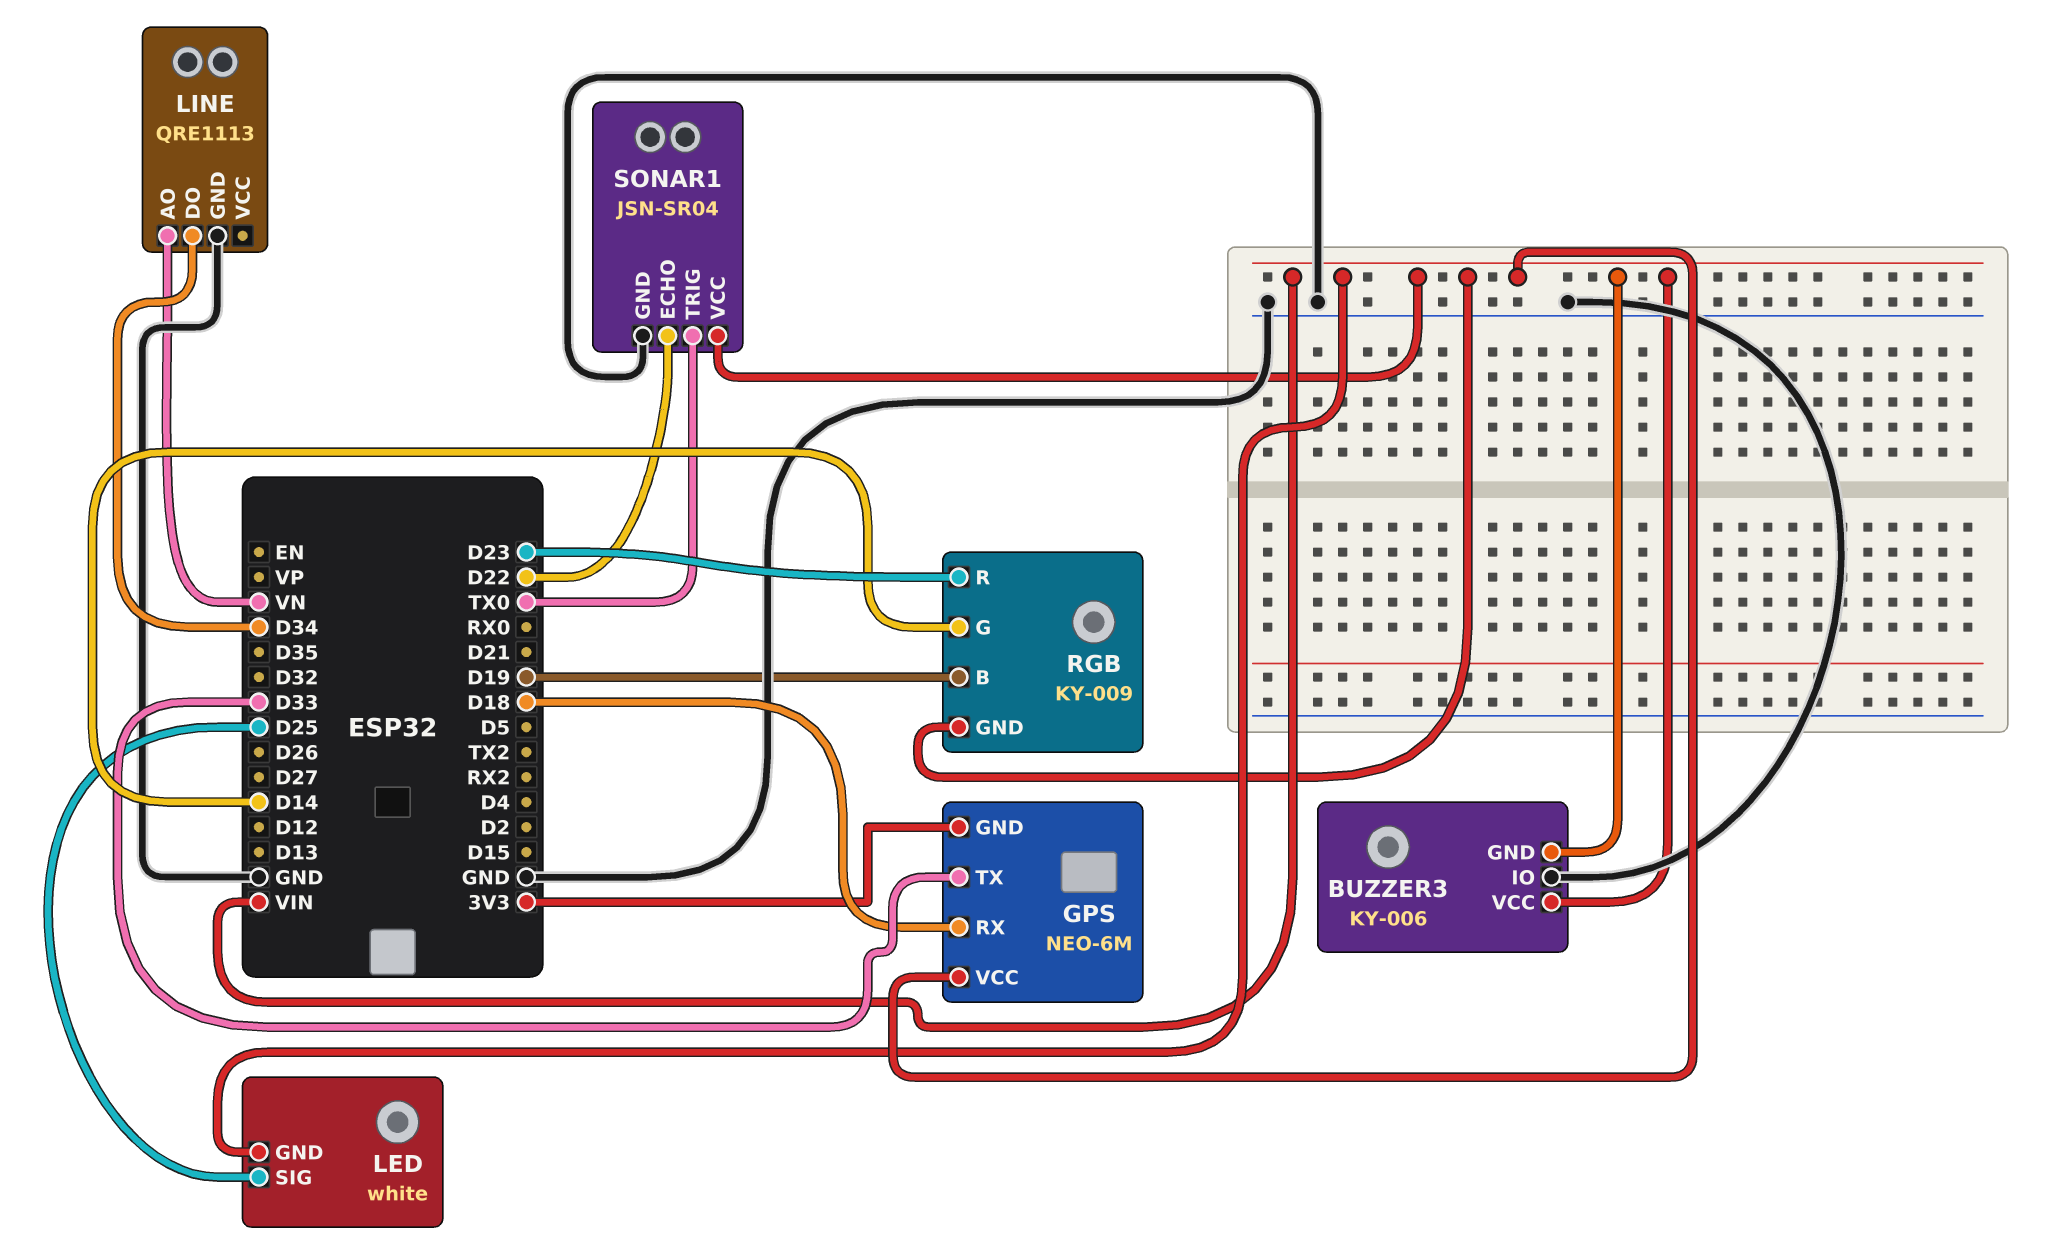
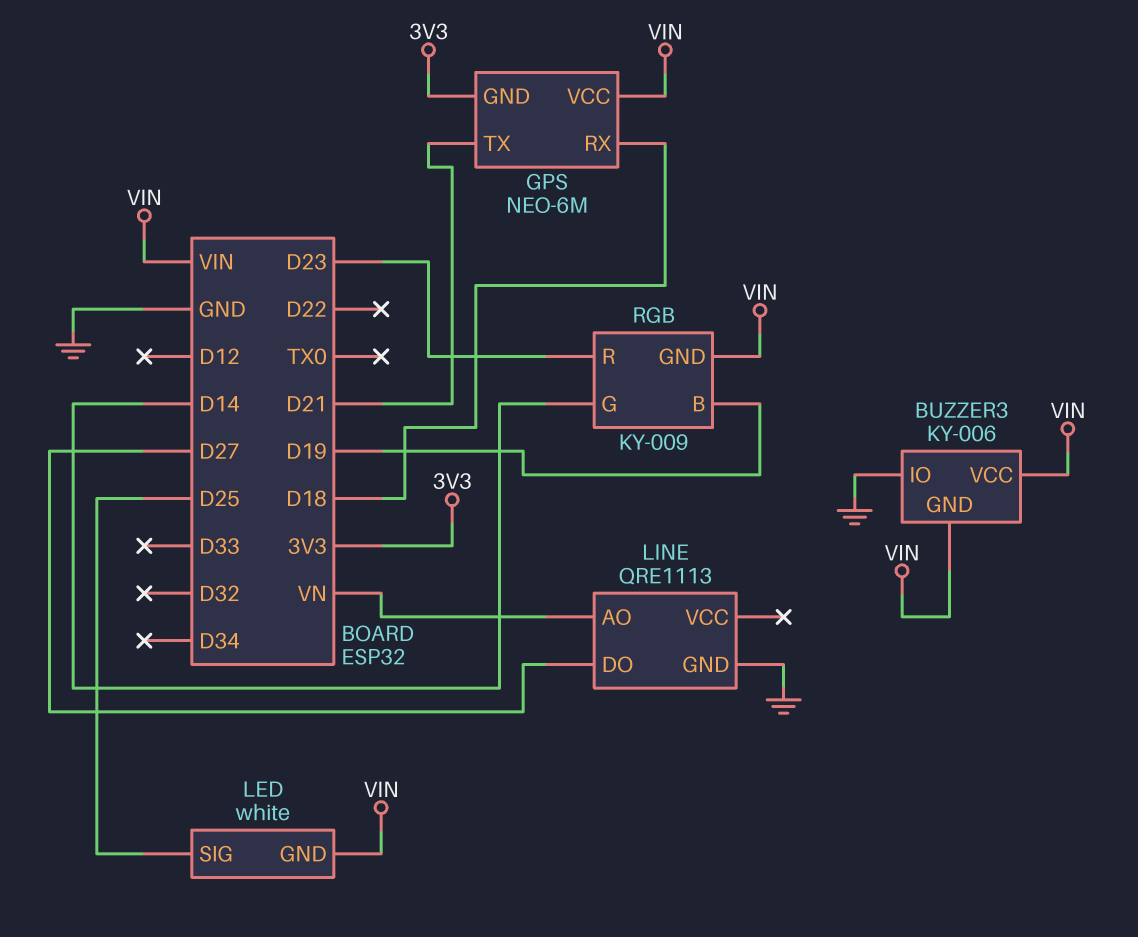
GPS pin TX: D33 -> D21
LINE pin DO: D34 -> D27
SONAR1: JSN-SR04 -> none
SONAR1 pin ECHO: D22 -> none
SONAR1 pin GND: GND -> none
SONAR1 pin TRIG: TX0 -> none
SONAR1 pin VCC: VIN -> none

